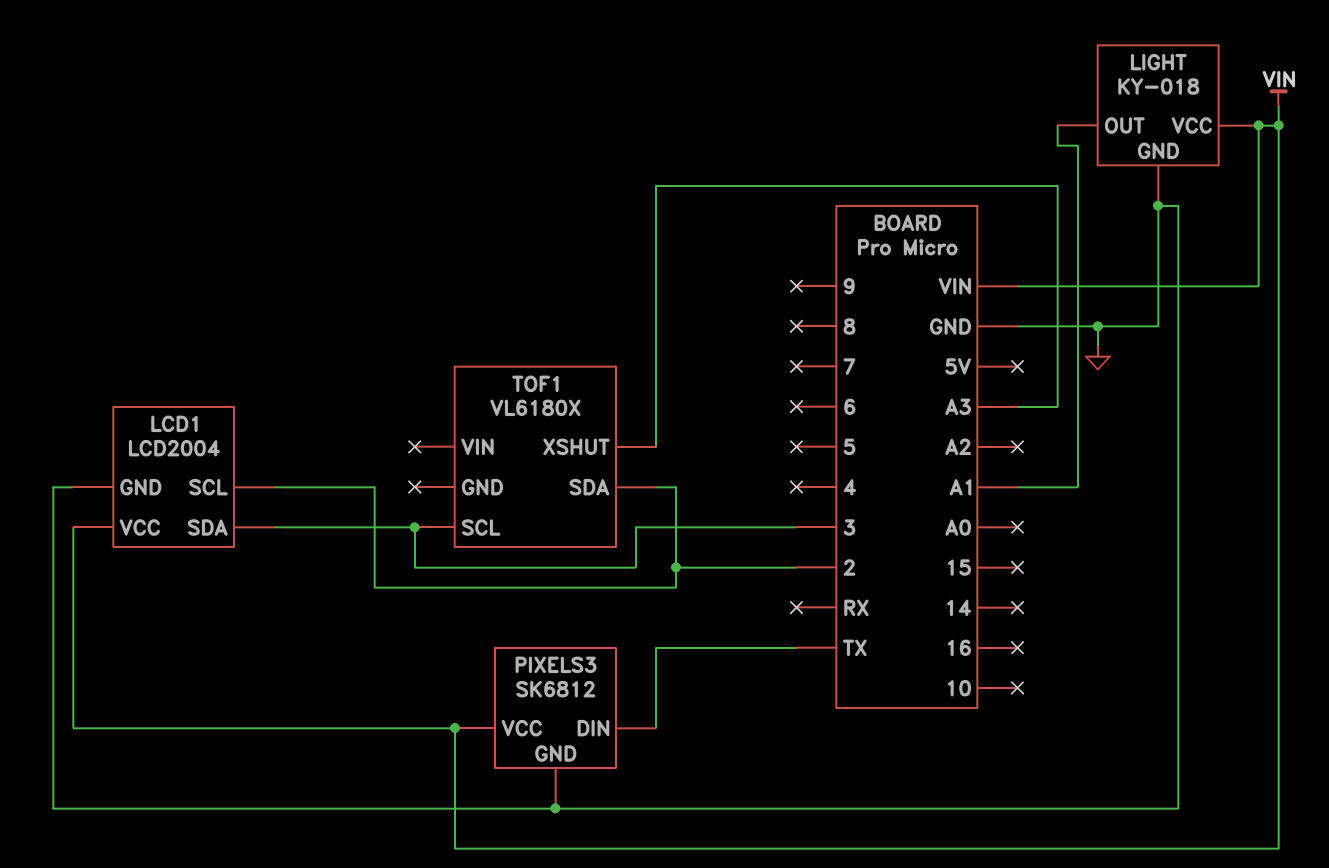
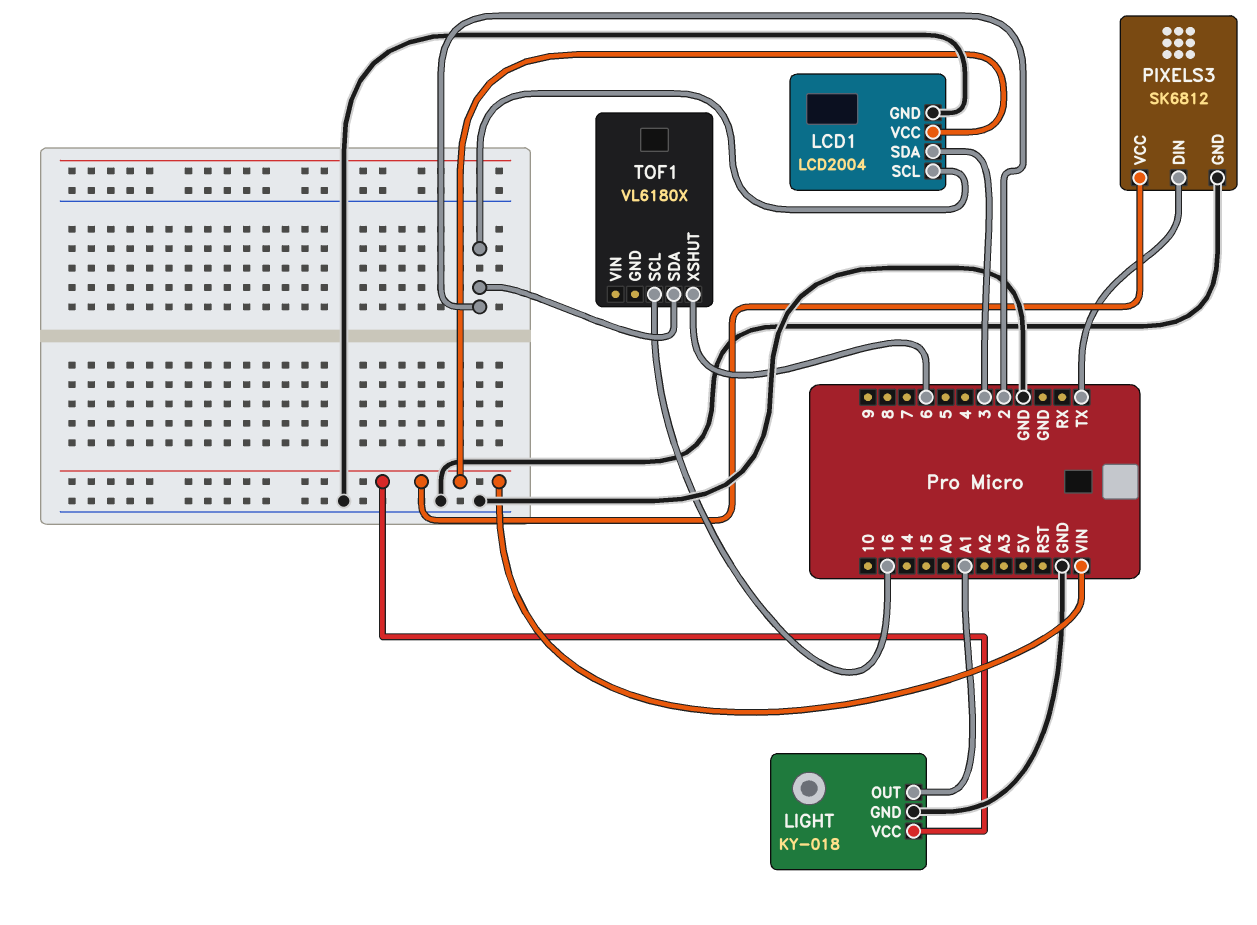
TOF1 pin SCL: 3 -> 16
TOF1 pin XSHUT: A3 -> 6

